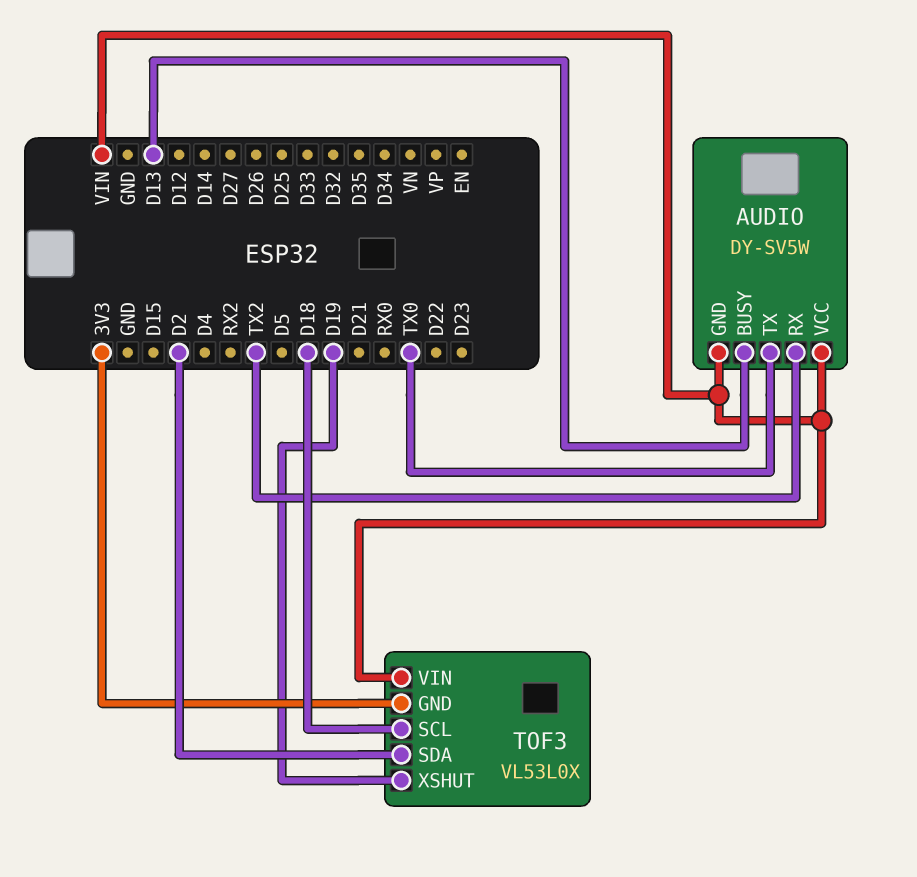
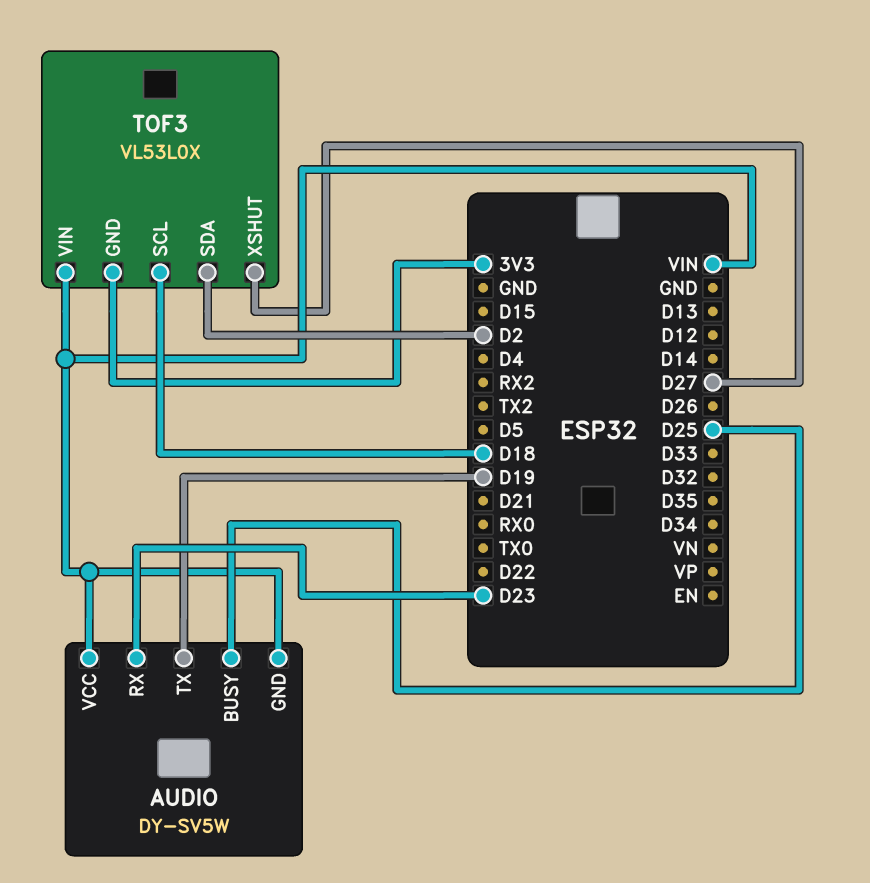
AUDIO pin BUSY: D13 -> D25
AUDIO pin RX: TX2 -> D23
AUDIO pin TX: TX0 -> D19
TOF3 pin XSHUT: D19 -> D27

